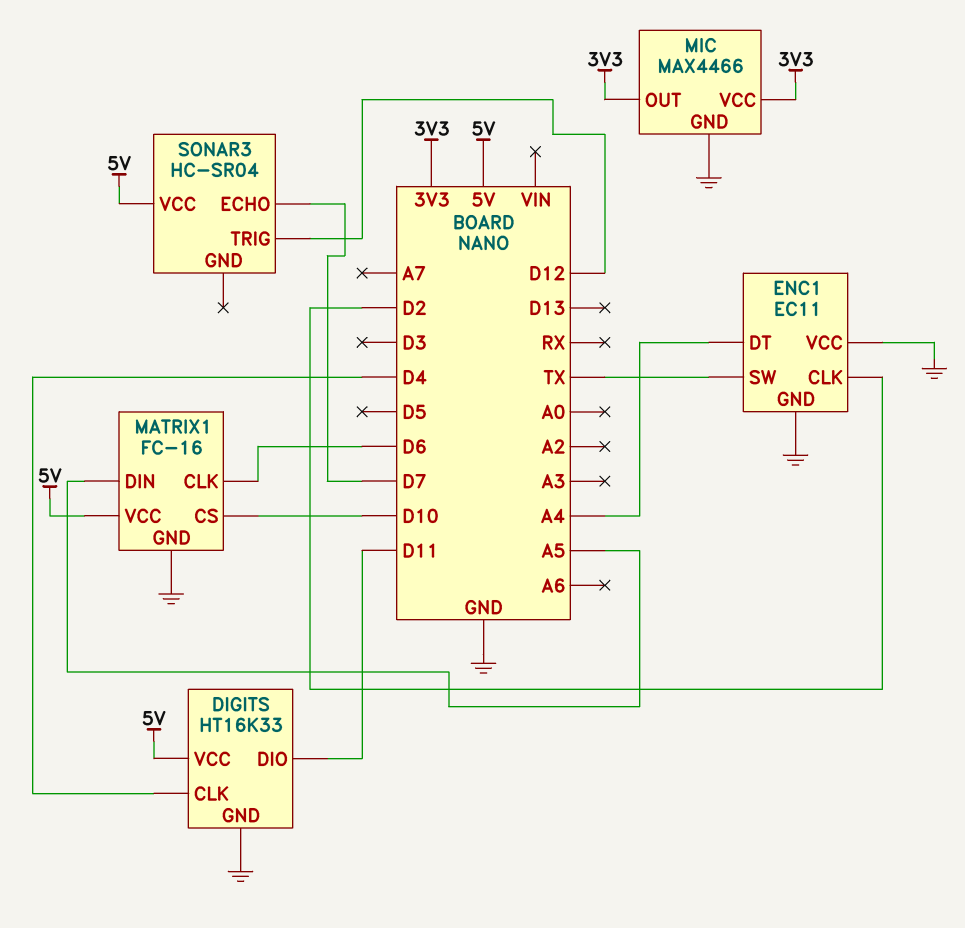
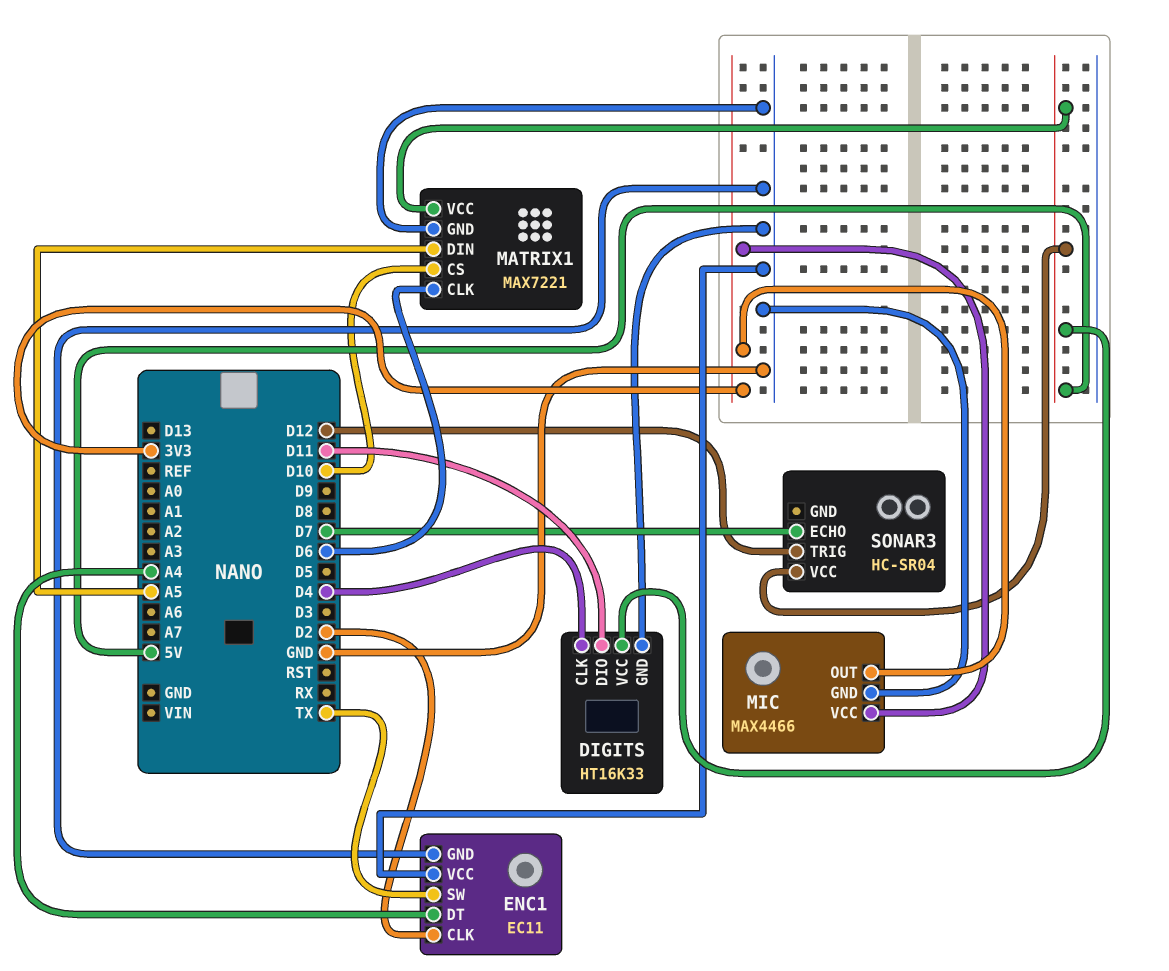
MATRIX1: FC-16 -> MAX7221

